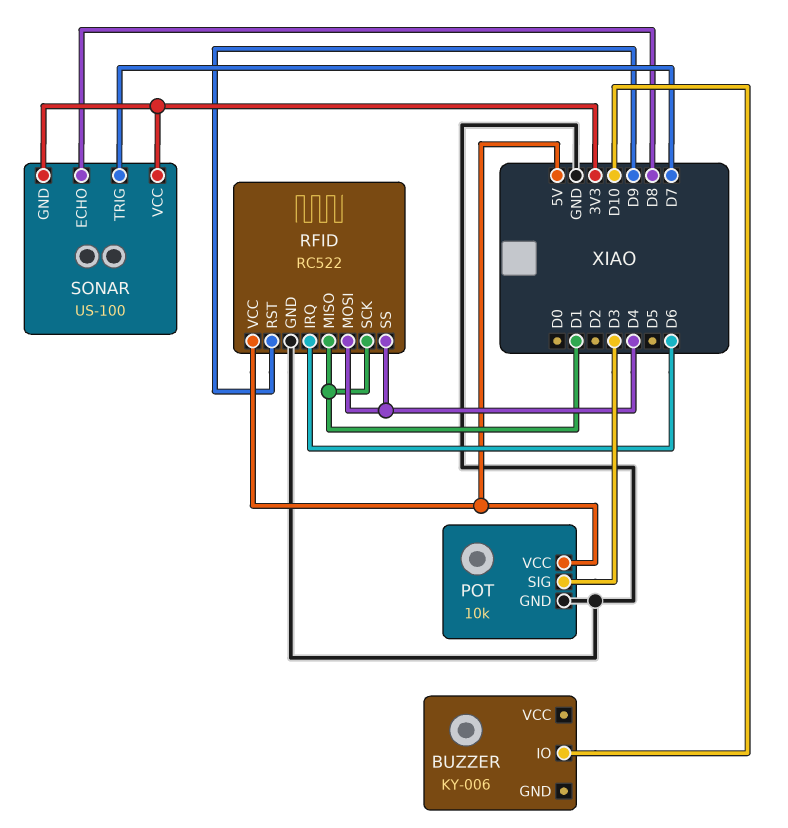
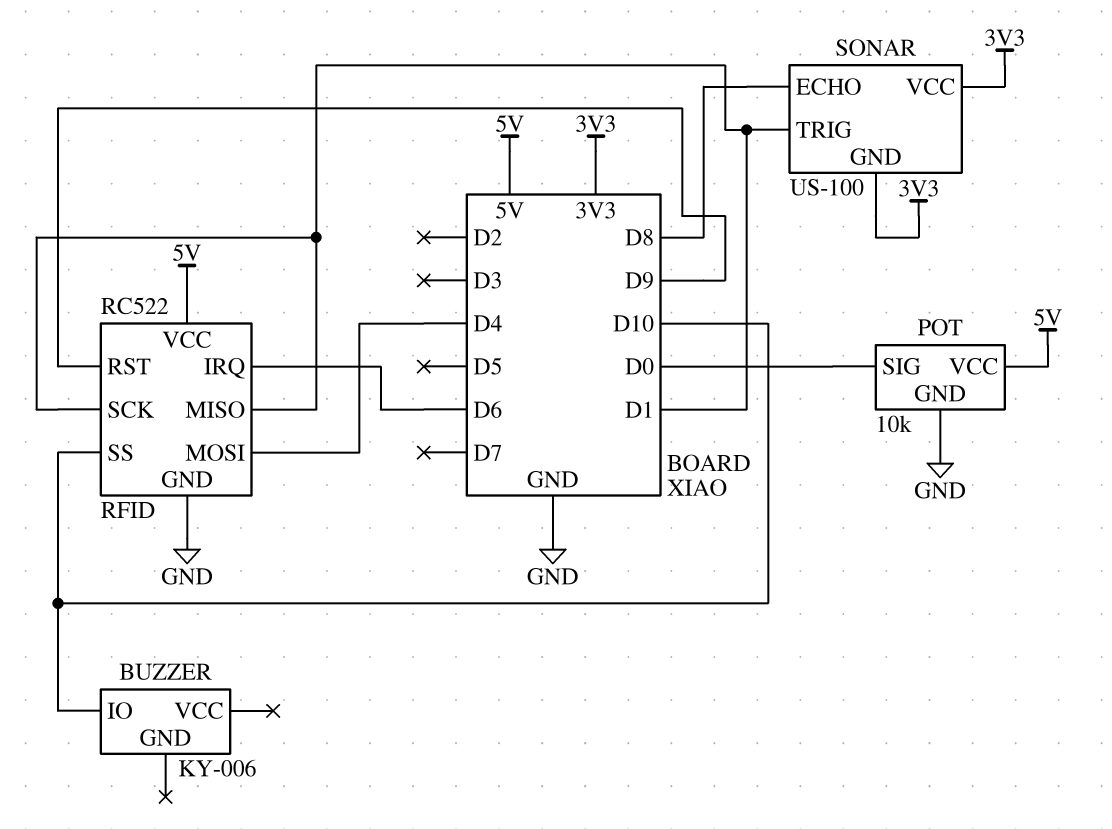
POT pin SIG: D3 -> D0
RFID pin SS: D4 -> D10
SONAR pin TRIG: D7 -> D1

